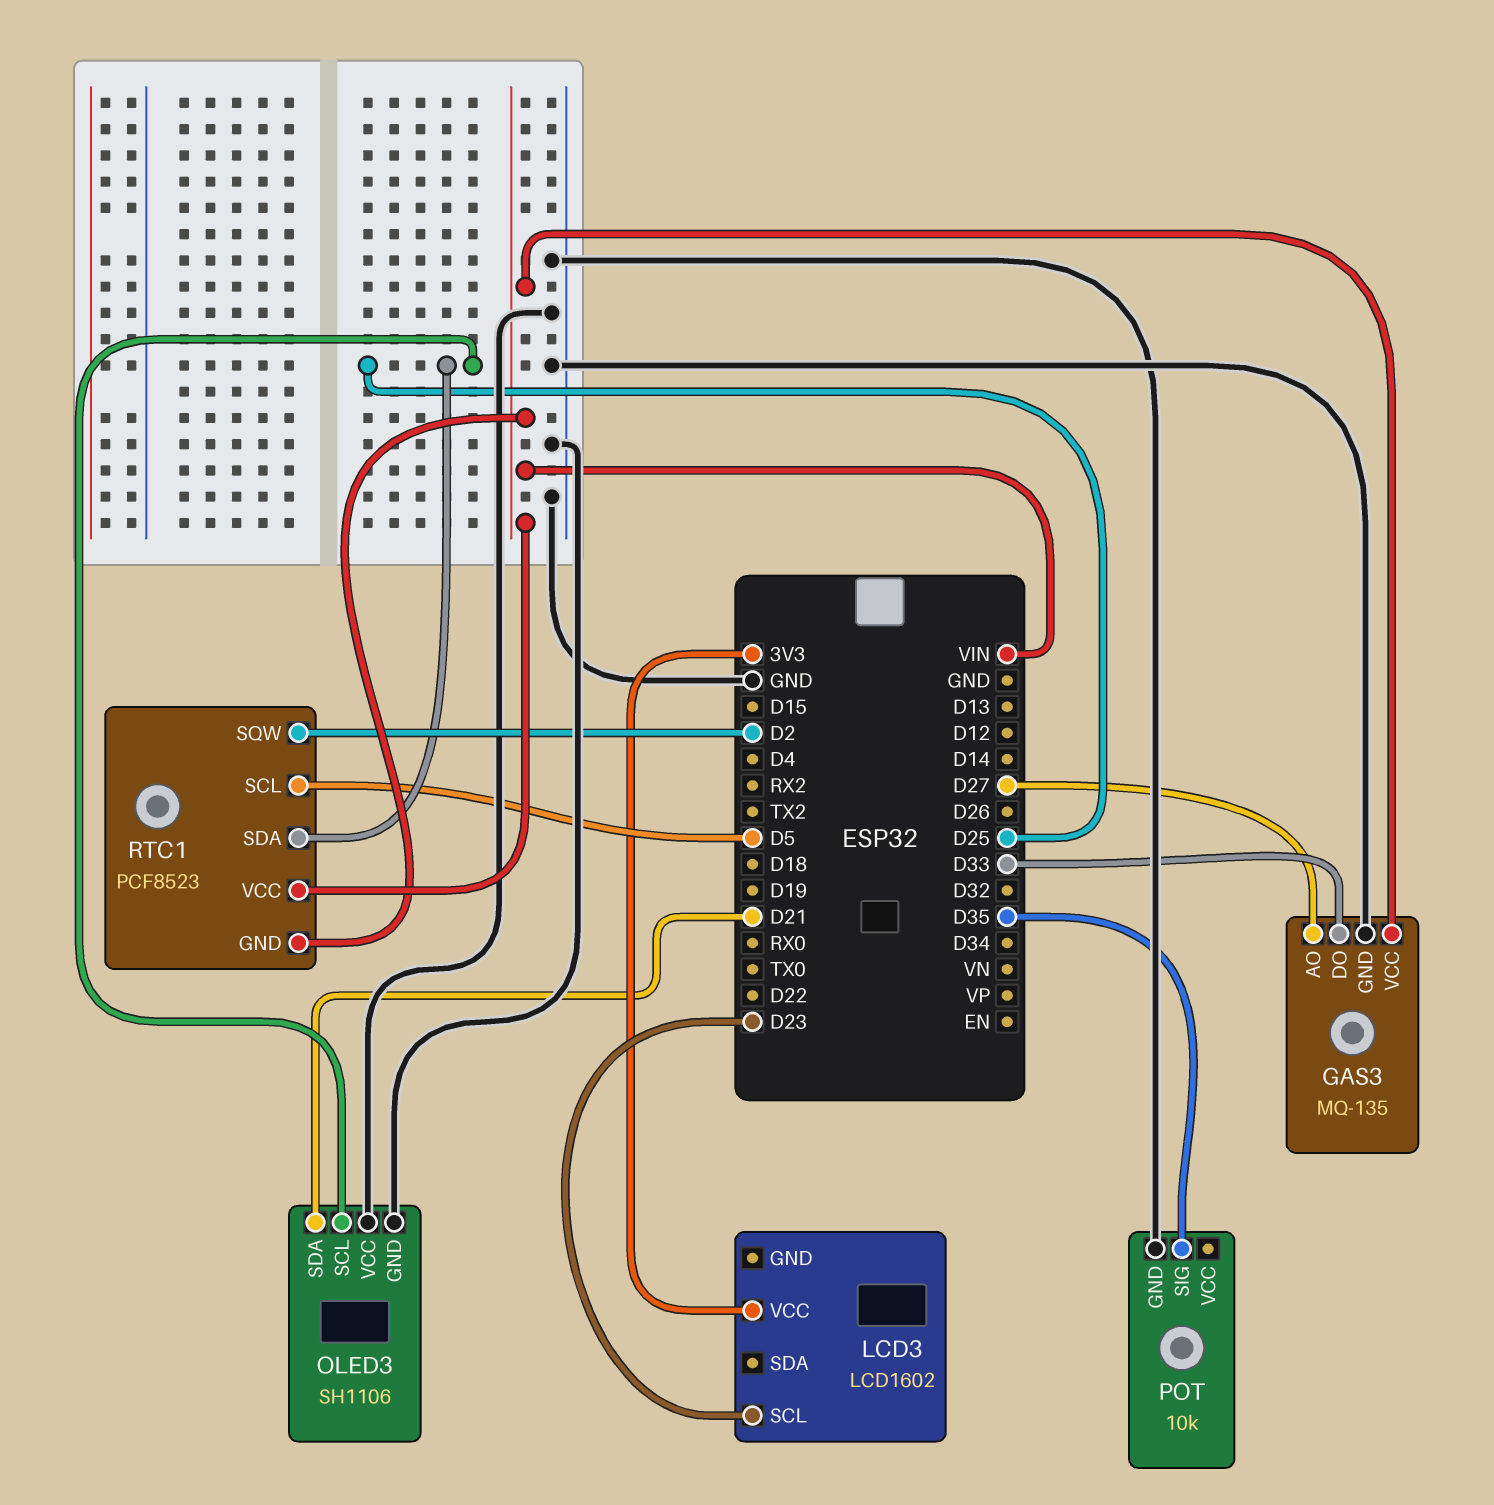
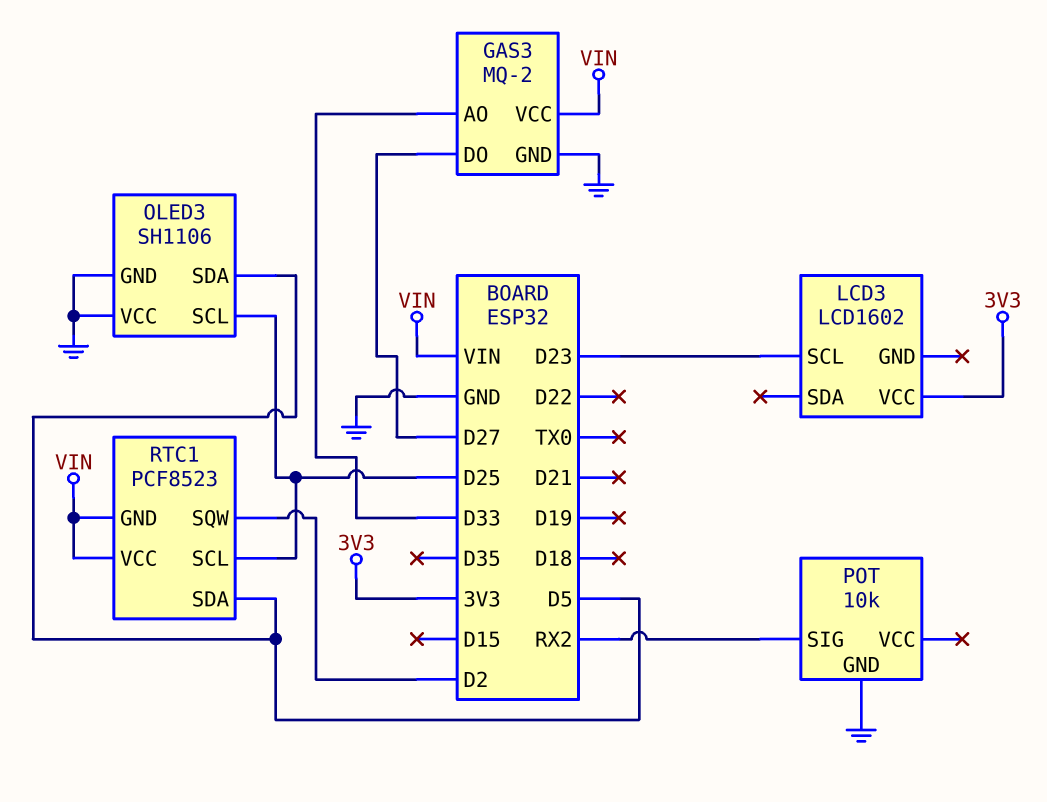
GAS3: MQ-135 -> MQ-2
GAS3 pin AO: D27 -> D33
GAS3 pin DO: D33 -> D27
OLED3 pin SDA: D21 -> D5
POT pin SIG: D35 -> RX2
RTC1 pin SCL: D5 -> D25
RTC1 pin SDA: D25 -> D5

